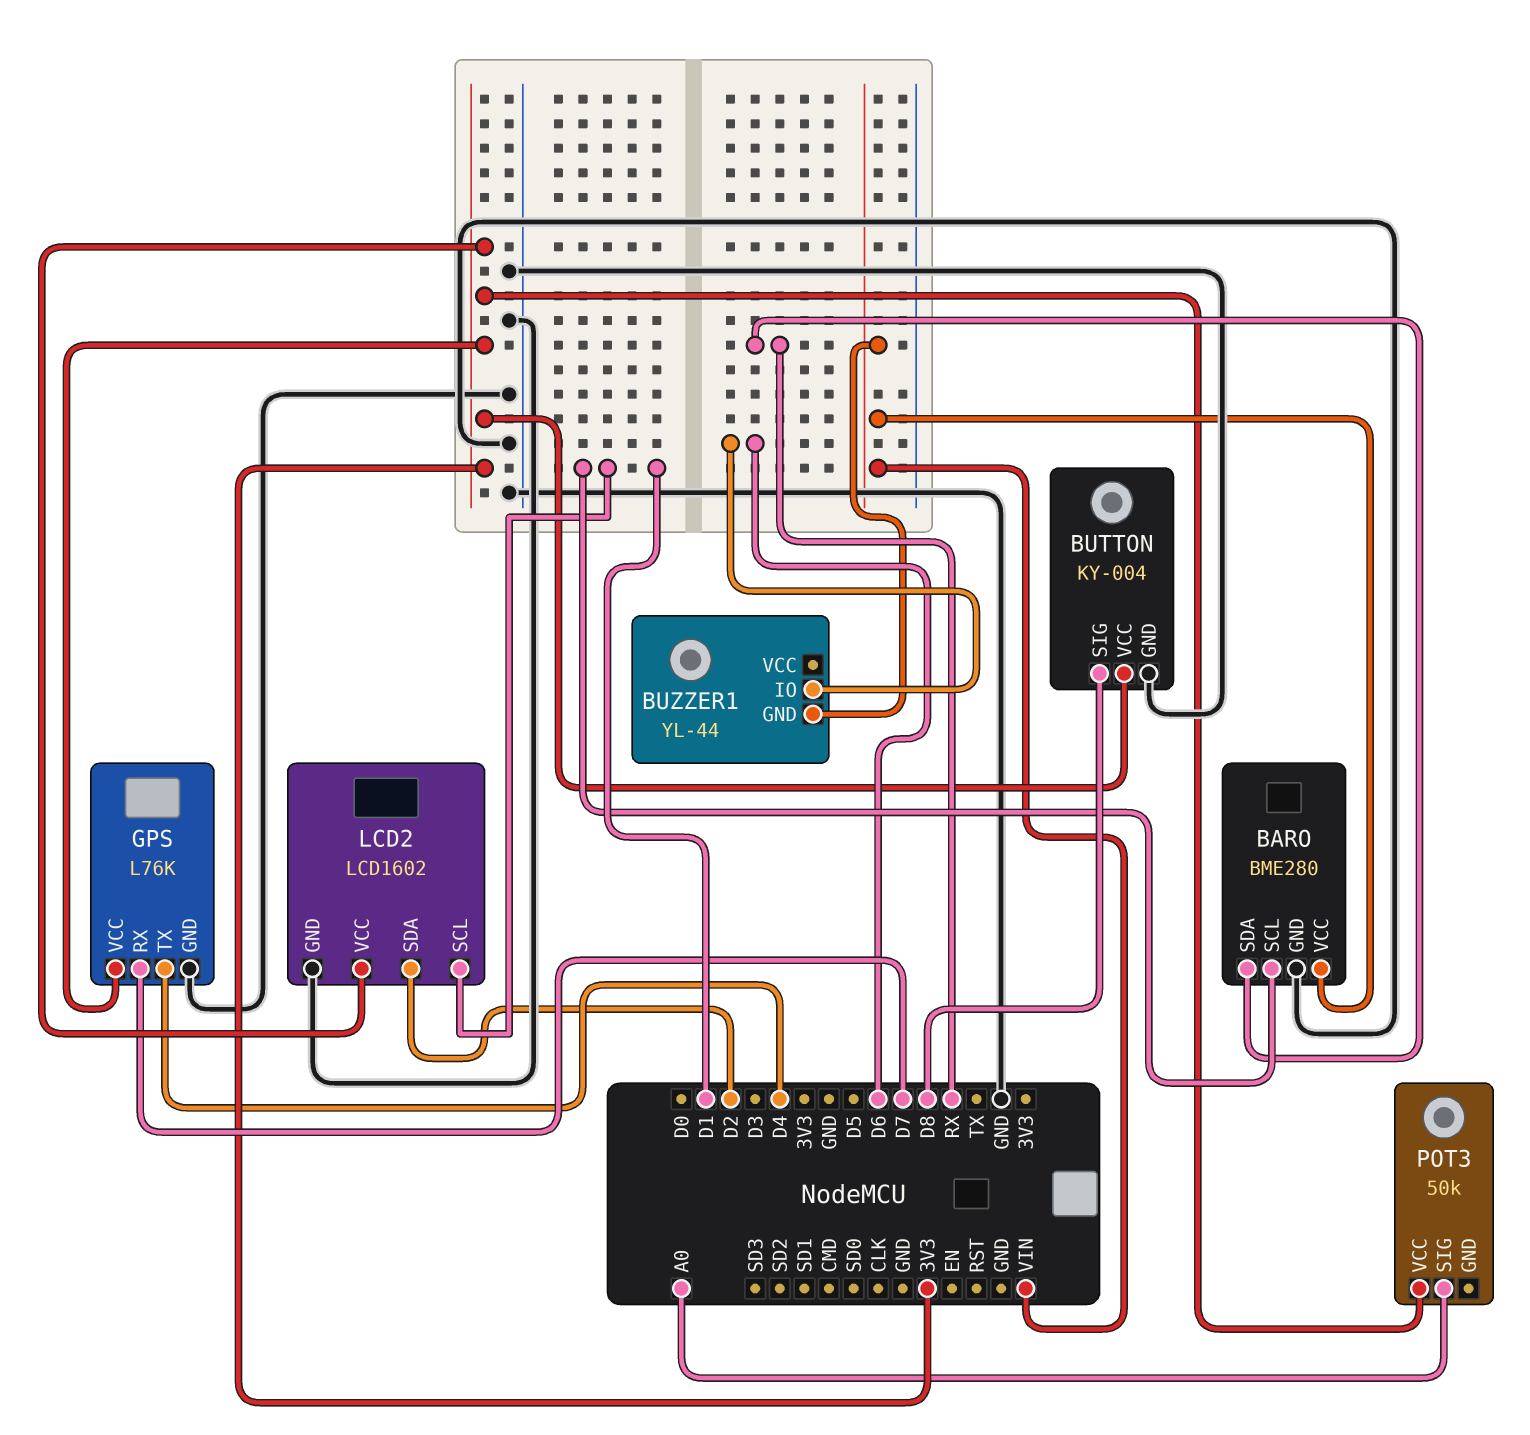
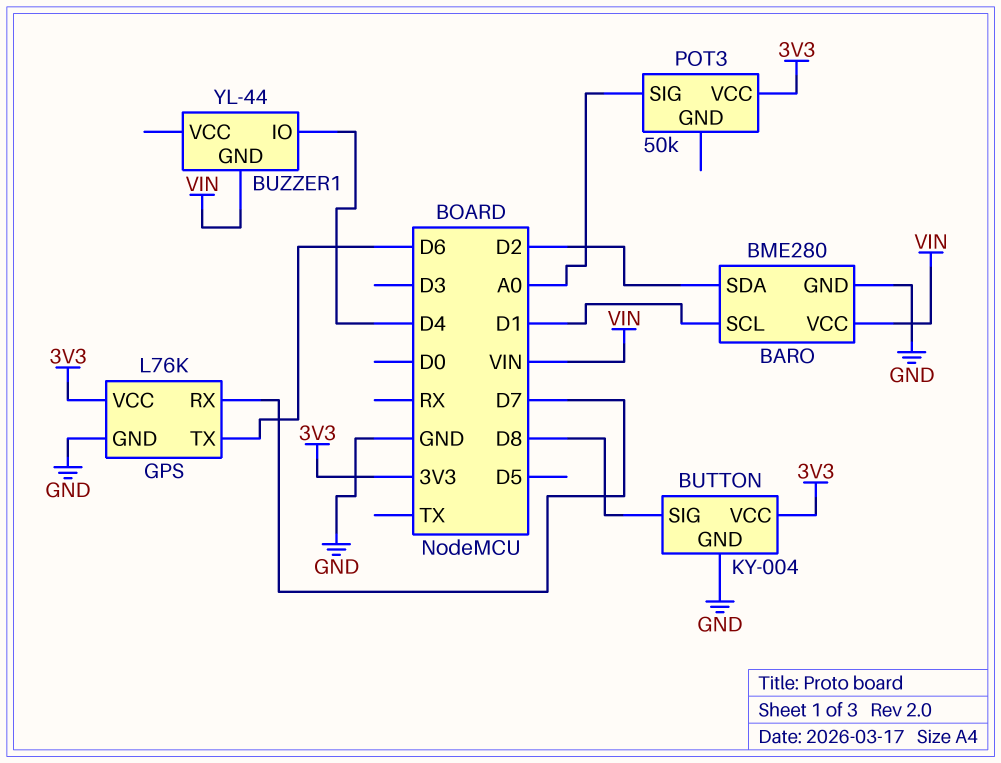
BARO pin SDA: RX -> D2
BUZZER1 pin IO: D6 -> D4
GPS pin TX: D4 -> D6
LCD2: LCD1602 -> none
LCD2 pin GND: GND -> none
LCD2 pin SCL: D1 -> none
LCD2 pin SDA: D2 -> none
LCD2 pin VCC: 3V3 -> none

